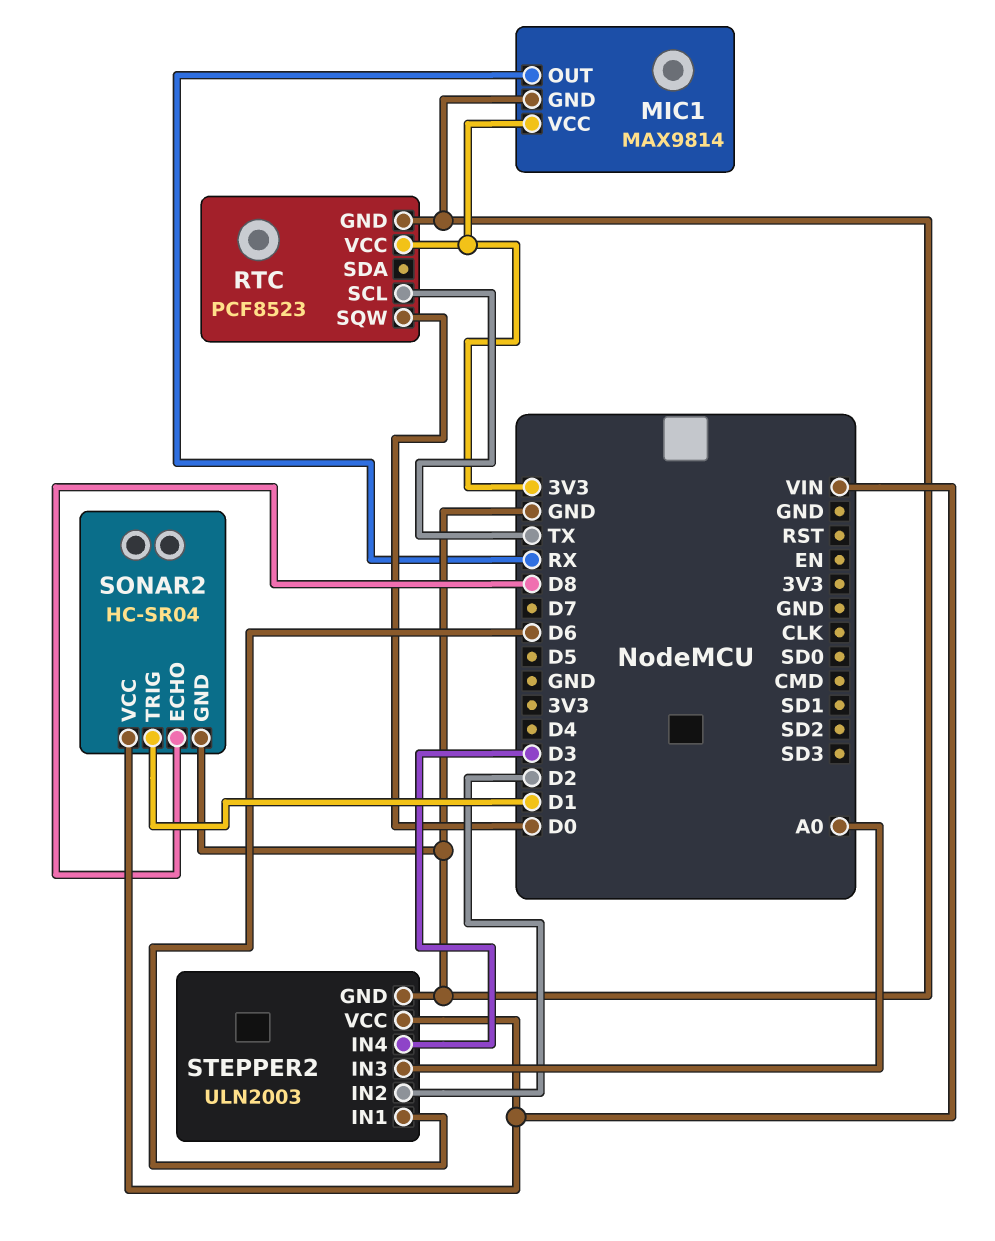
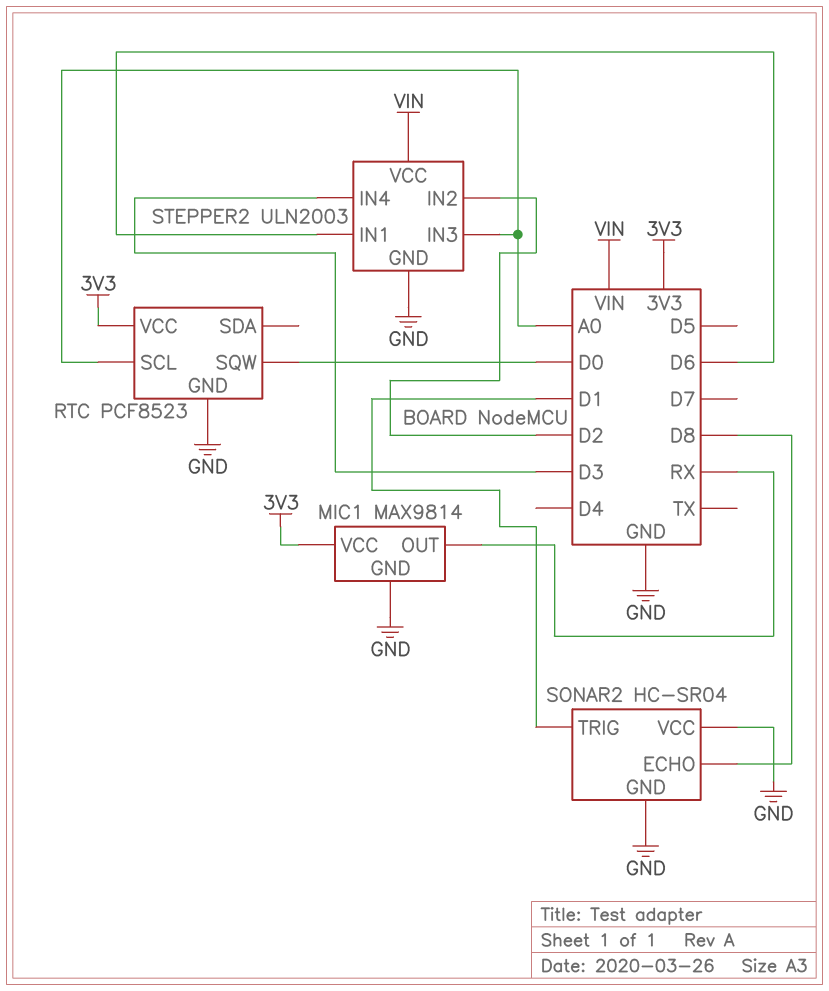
RTC pin SCL: TX -> A0
SONAR2 pin VCC: VIN -> GND

